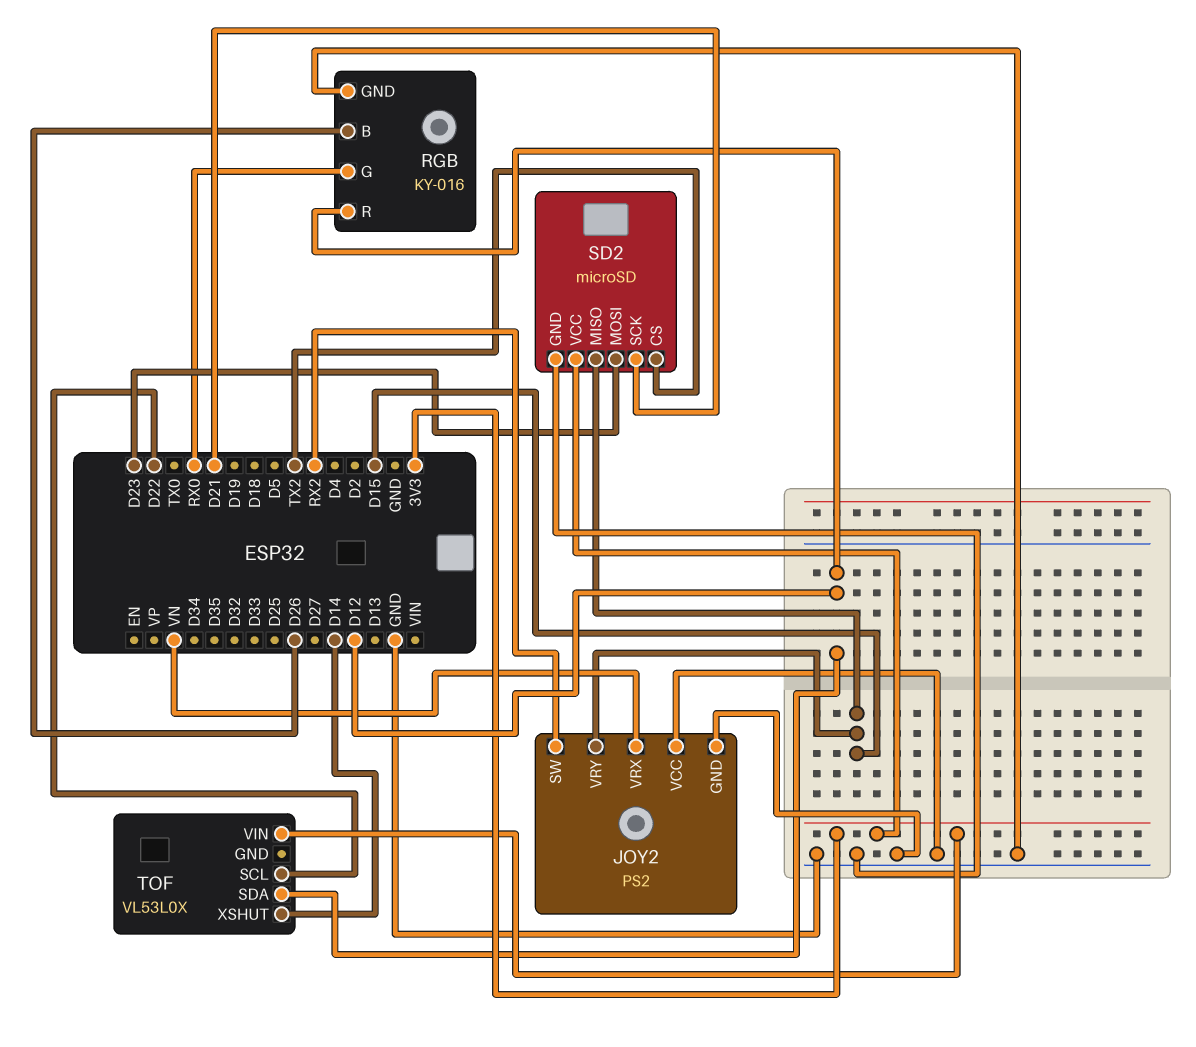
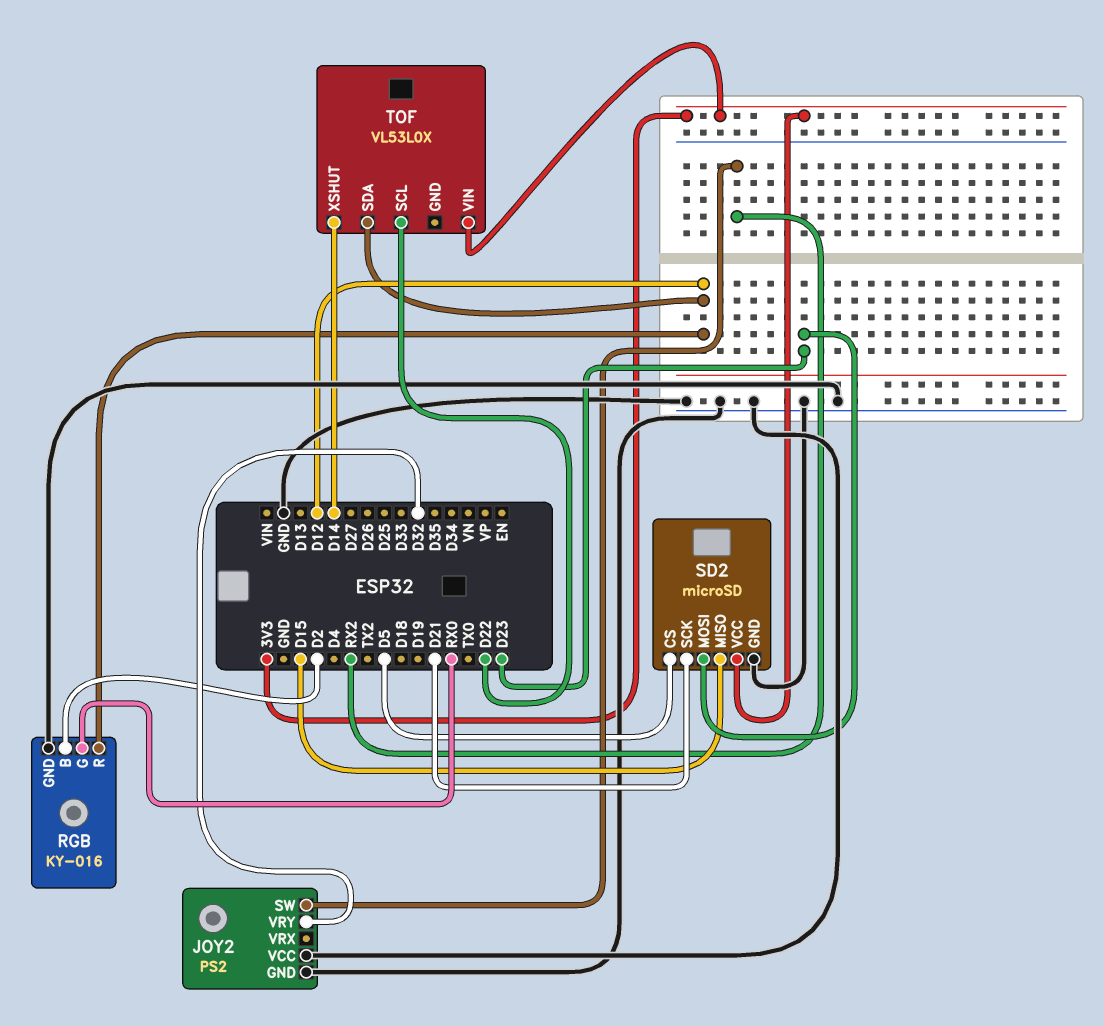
JOY2 pin VRX: VN -> none
JOY2 pin VRY: D15 -> D32
RGB pin B: D26 -> D2
SD2 pin CS: TX2 -> D5

